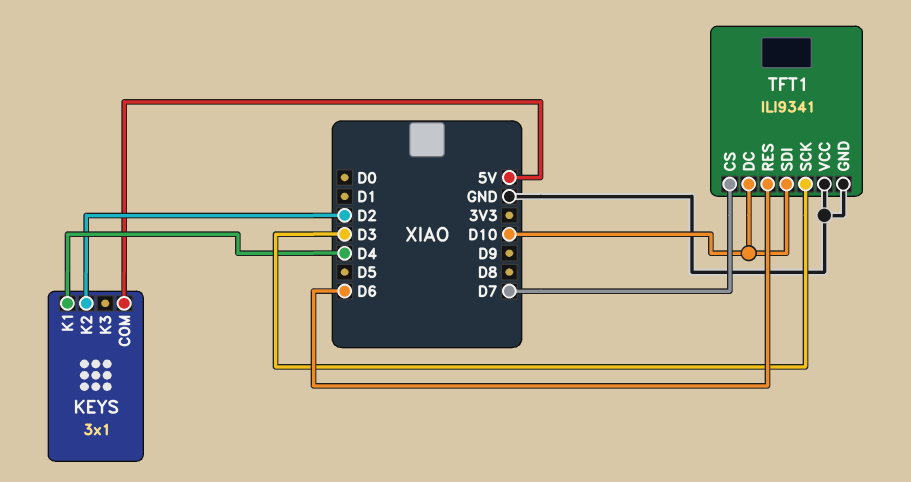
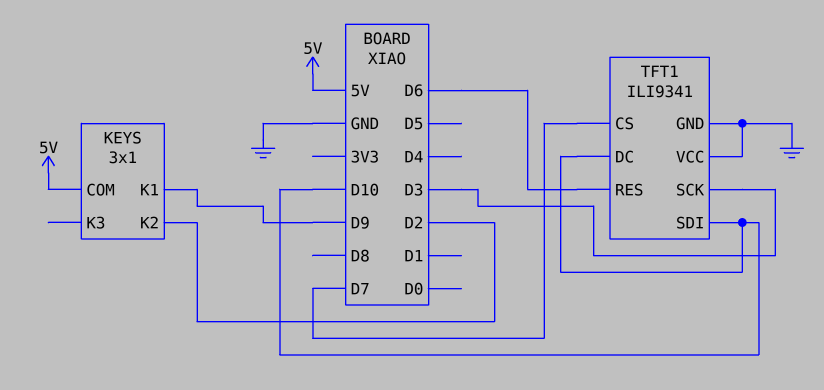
KEYS pin K1: D4 -> D9

